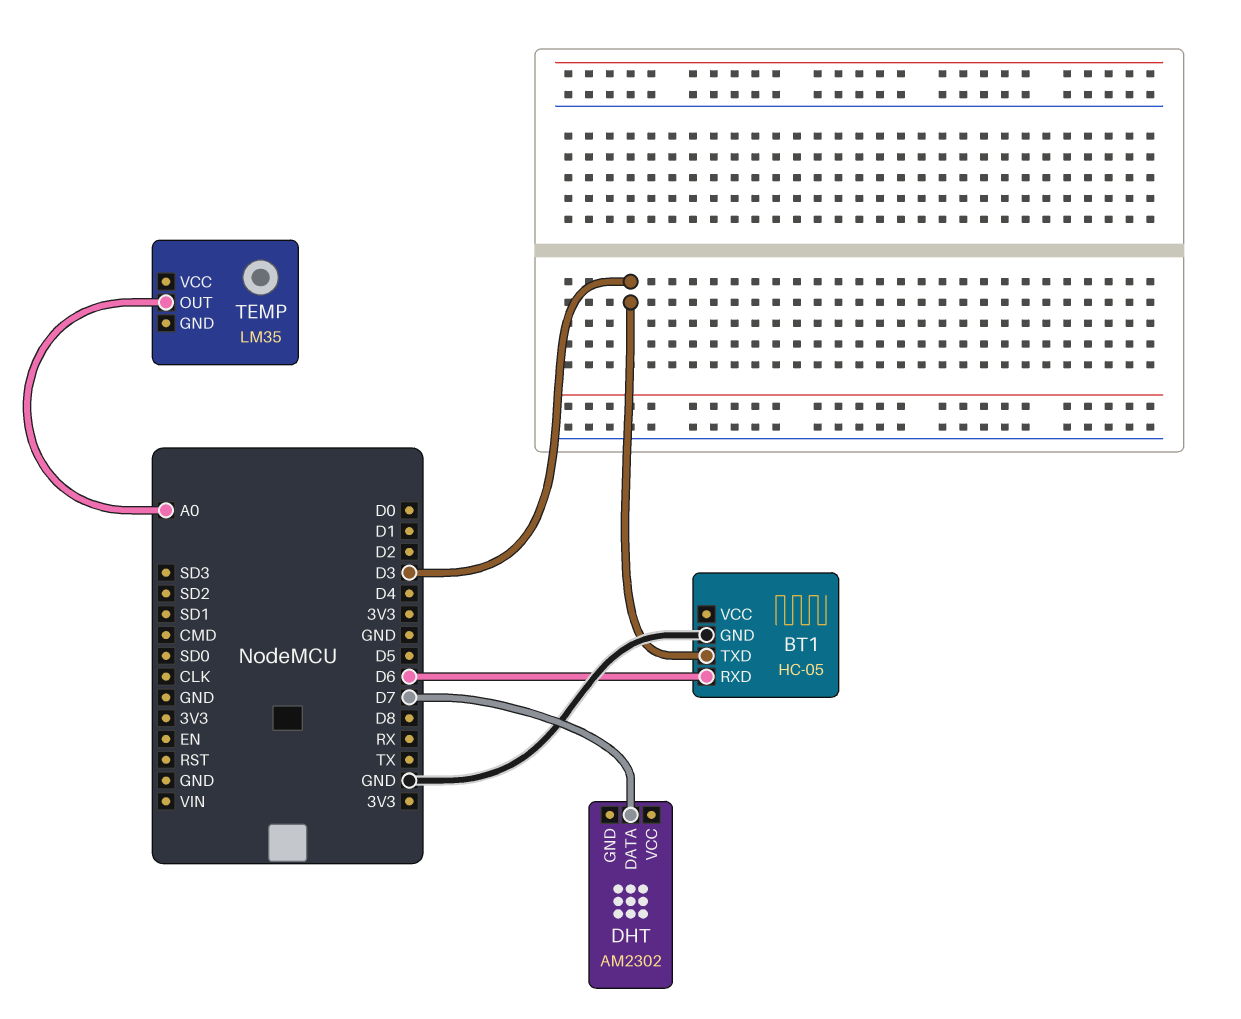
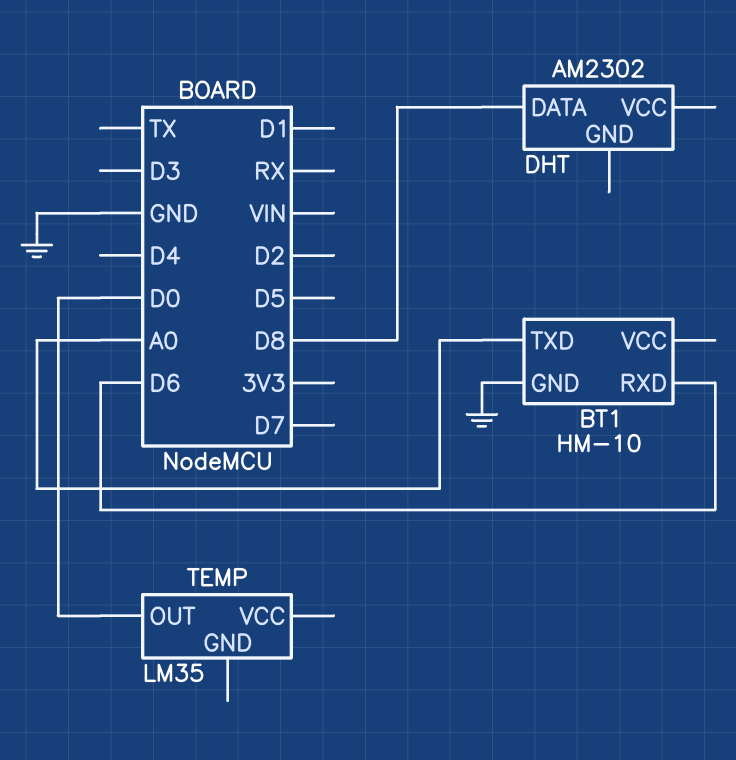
BT1: HC-05 -> HM-10
BT1 pin TXD: D3 -> A0
DHT pin DATA: D7 -> D8
TEMP pin OUT: A0 -> D0

